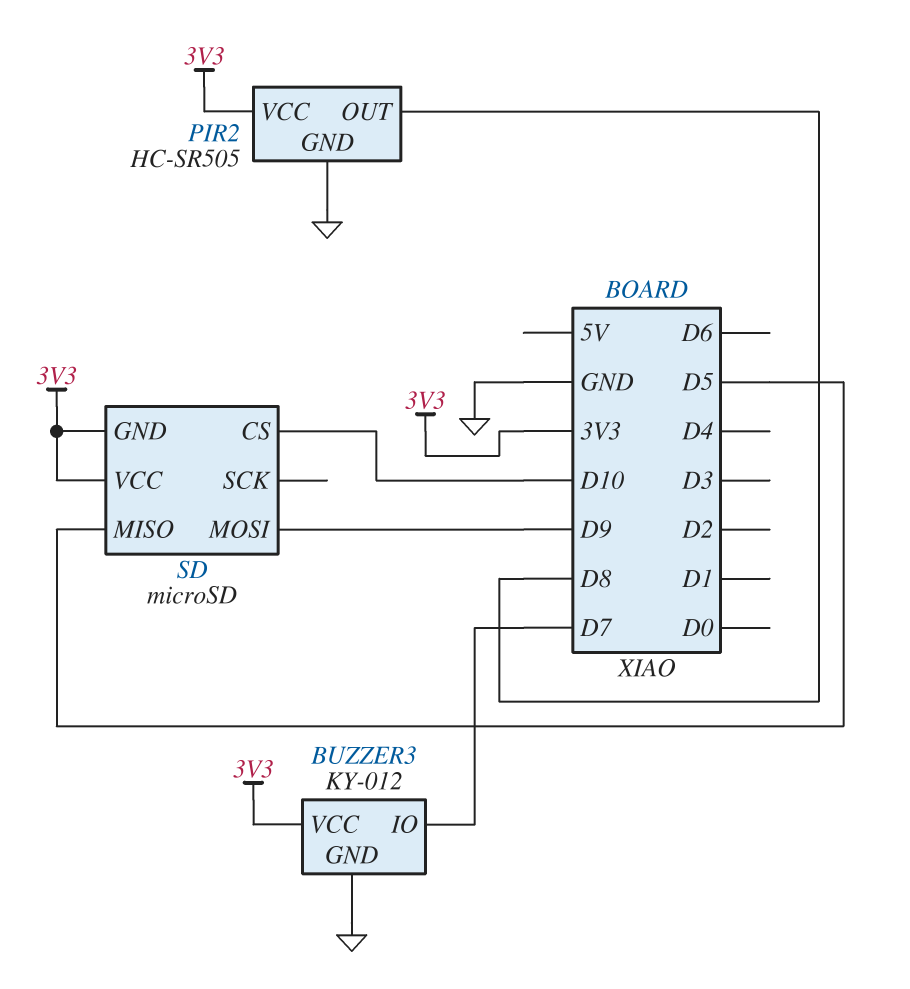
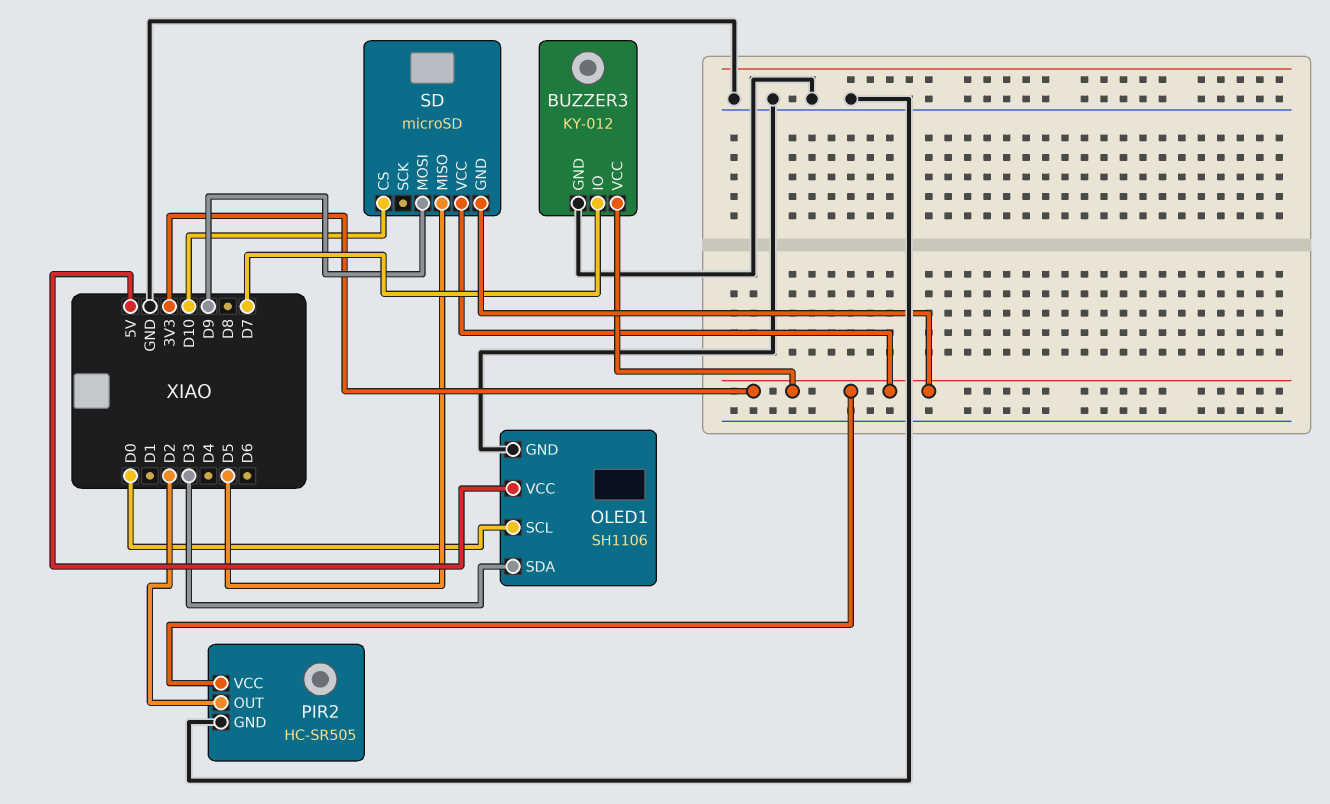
OLED1: none -> SH1106
OLED1 pin GND: none -> GND
OLED1 pin SCL: none -> D0
OLED1 pin SDA: none -> D3
OLED1 pin VCC: none -> 5V
PIR2 pin OUT: D8 -> D2

